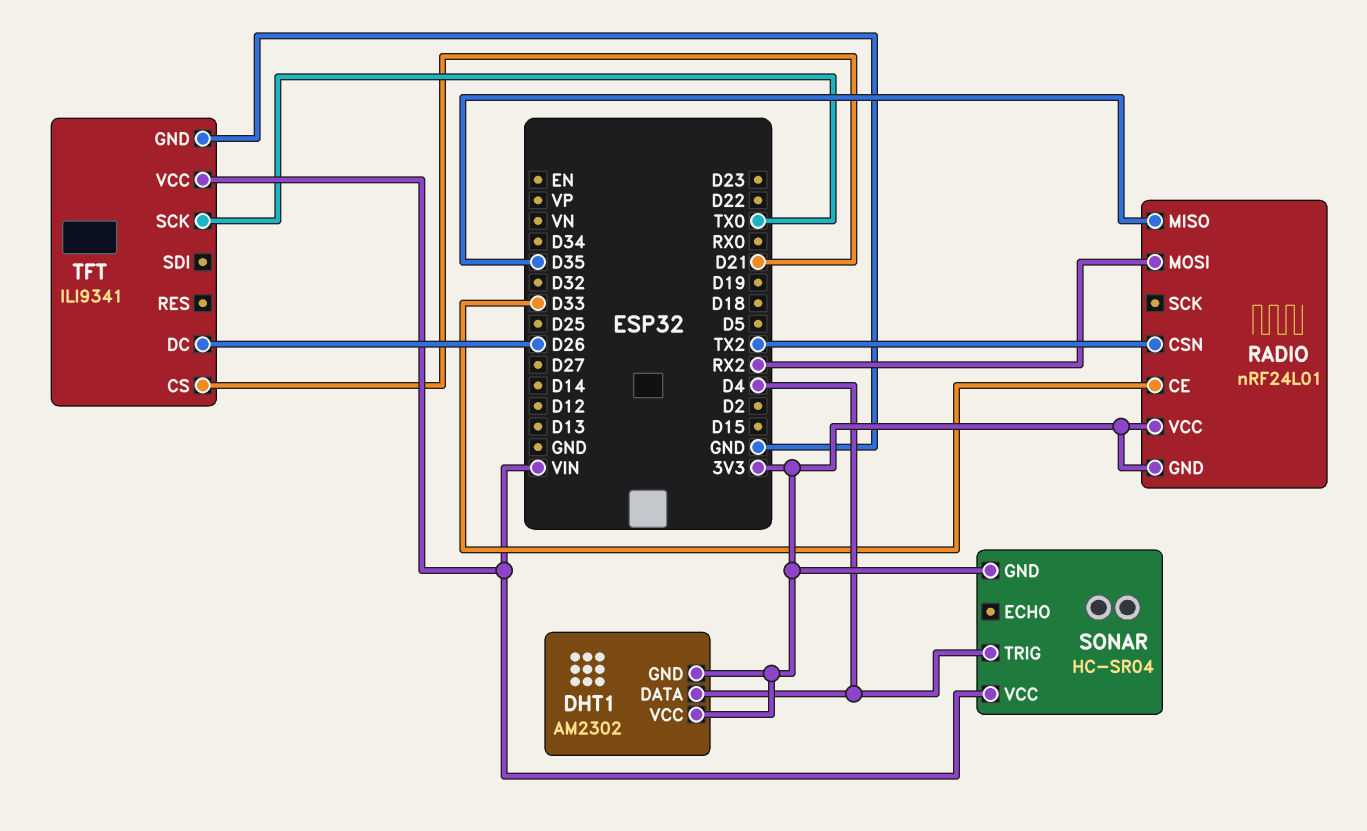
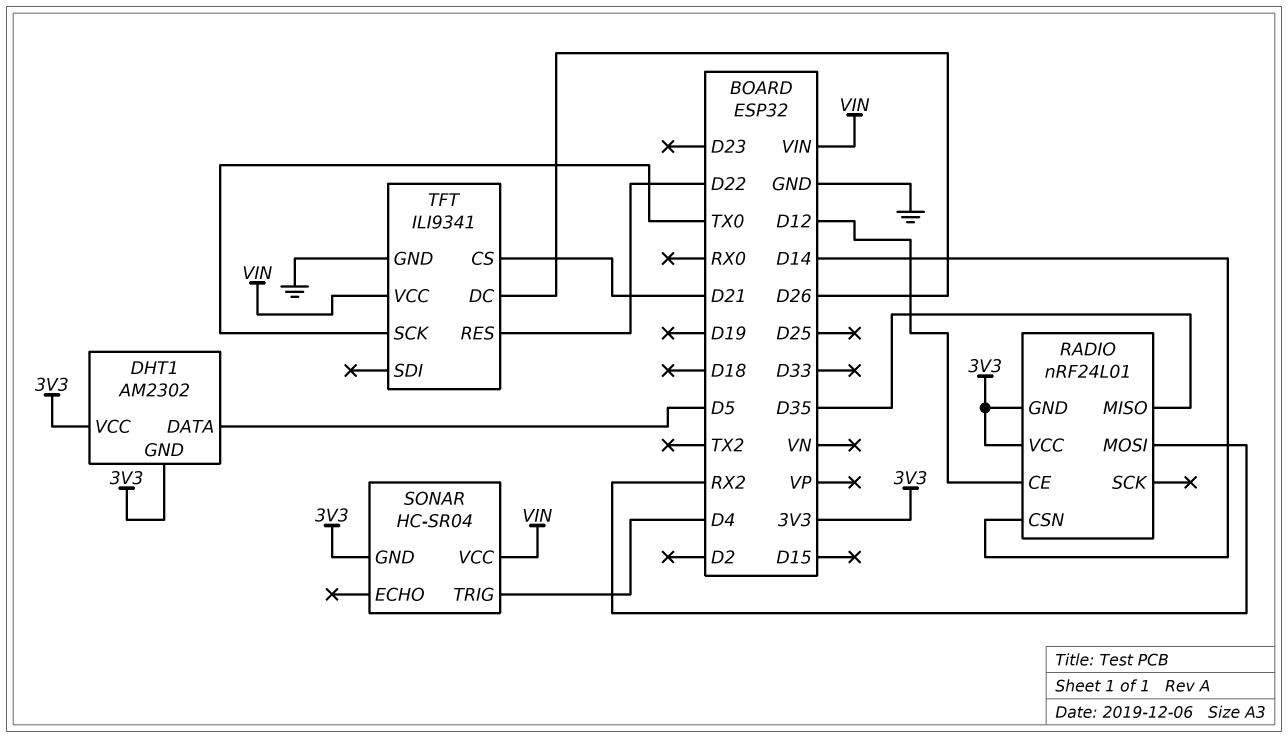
DHT1 pin DATA: D4 -> D5
RADIO pin CE: D33 -> D12
RADIO pin CSN: TX2 -> D14
TFT pin RES: none -> D22

